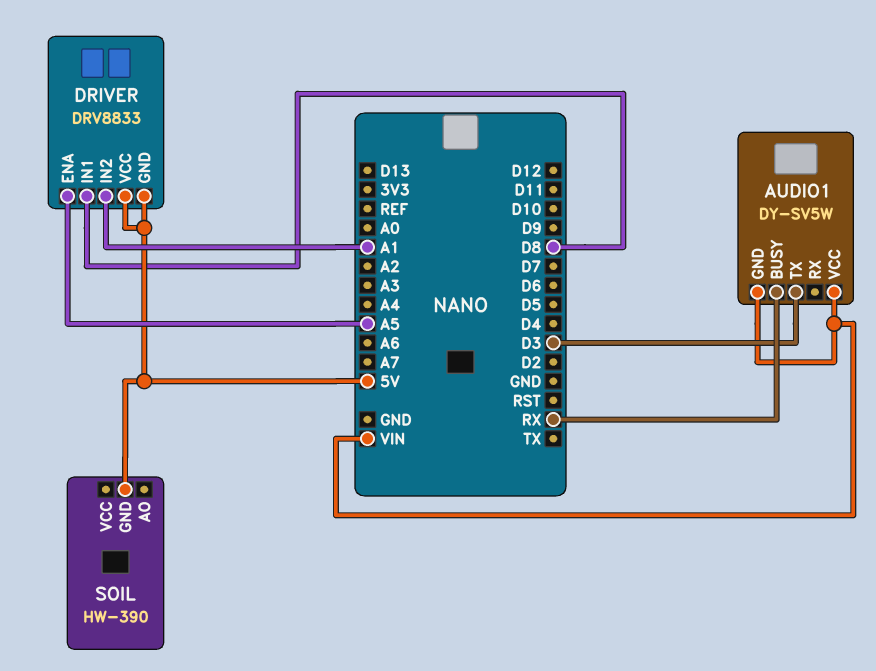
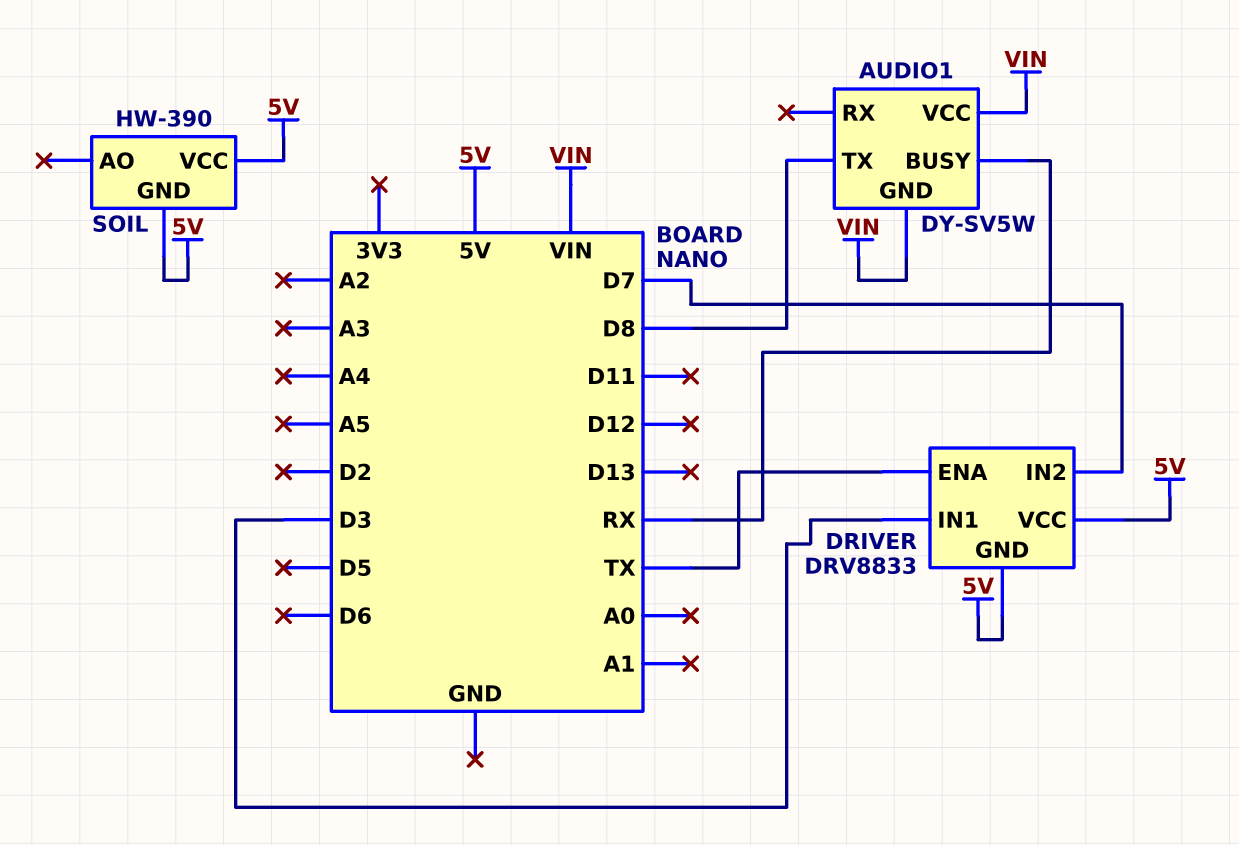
AUDIO1 pin TX: D3 -> D8
DRIVER pin ENA: A5 -> TX
DRIVER pin IN1: D8 -> D3
DRIVER pin IN2: A1 -> D7
SOIL pin VCC: none -> 5V

